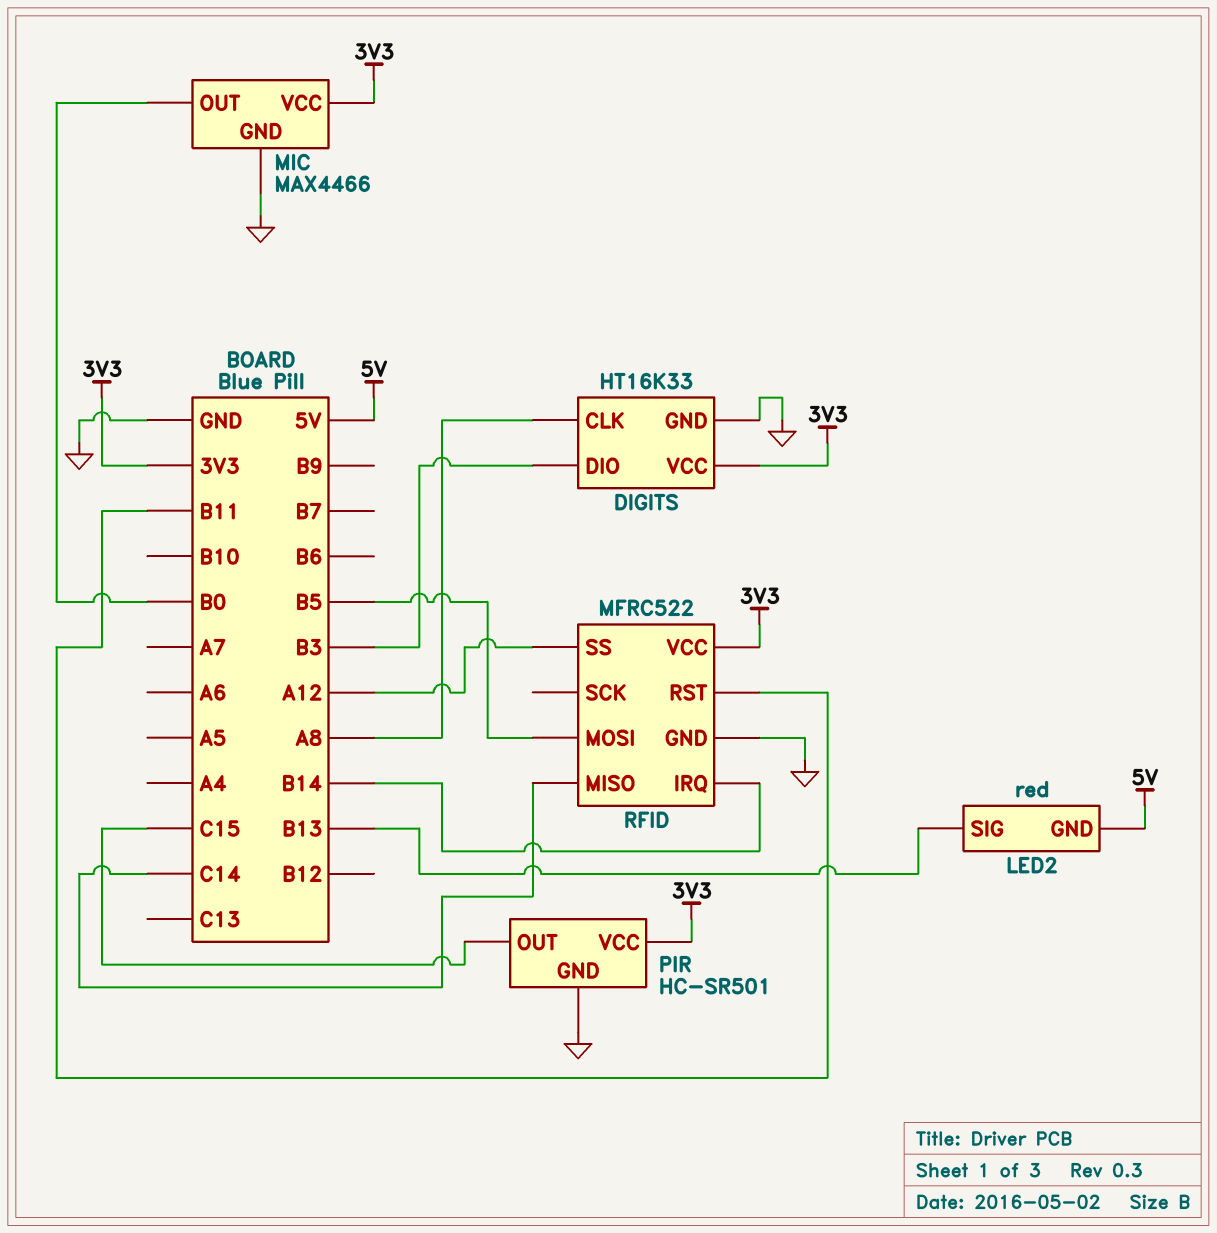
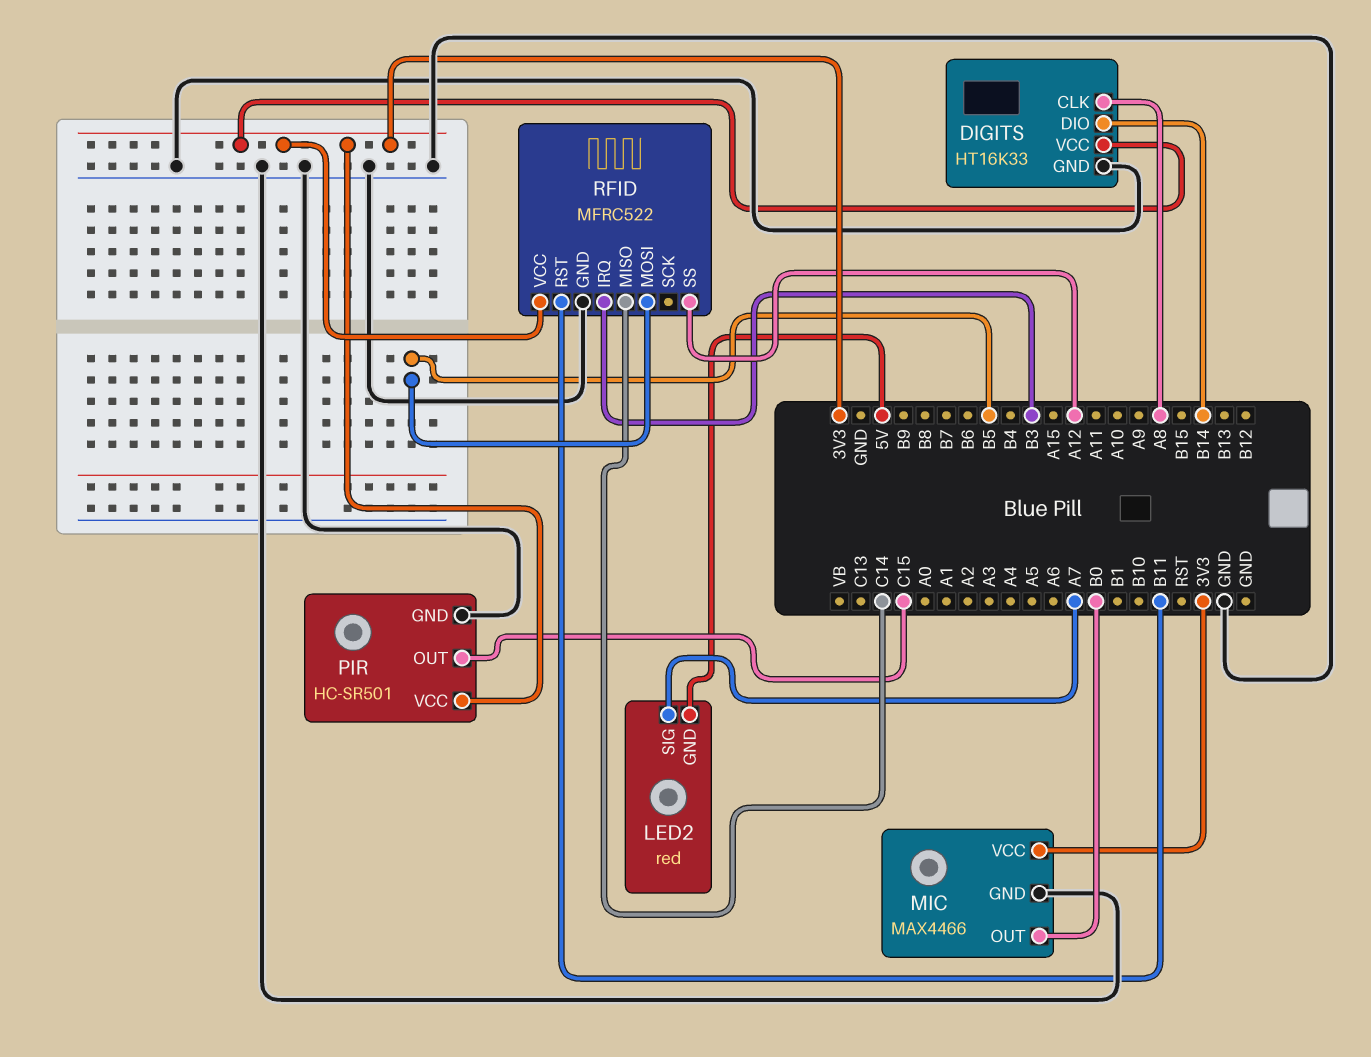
DIGITS pin DIO: B3 -> B14
LED2 pin SIG: B13 -> A7
RFID pin IRQ: B14 -> B3

